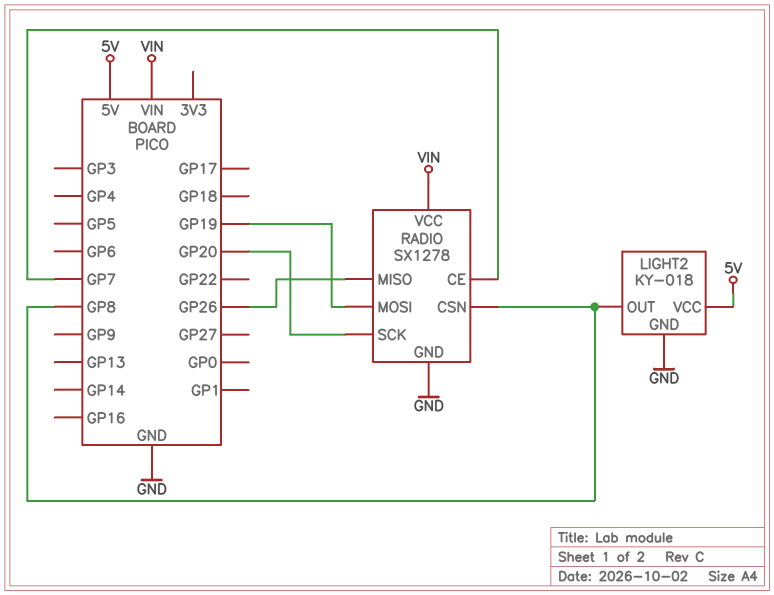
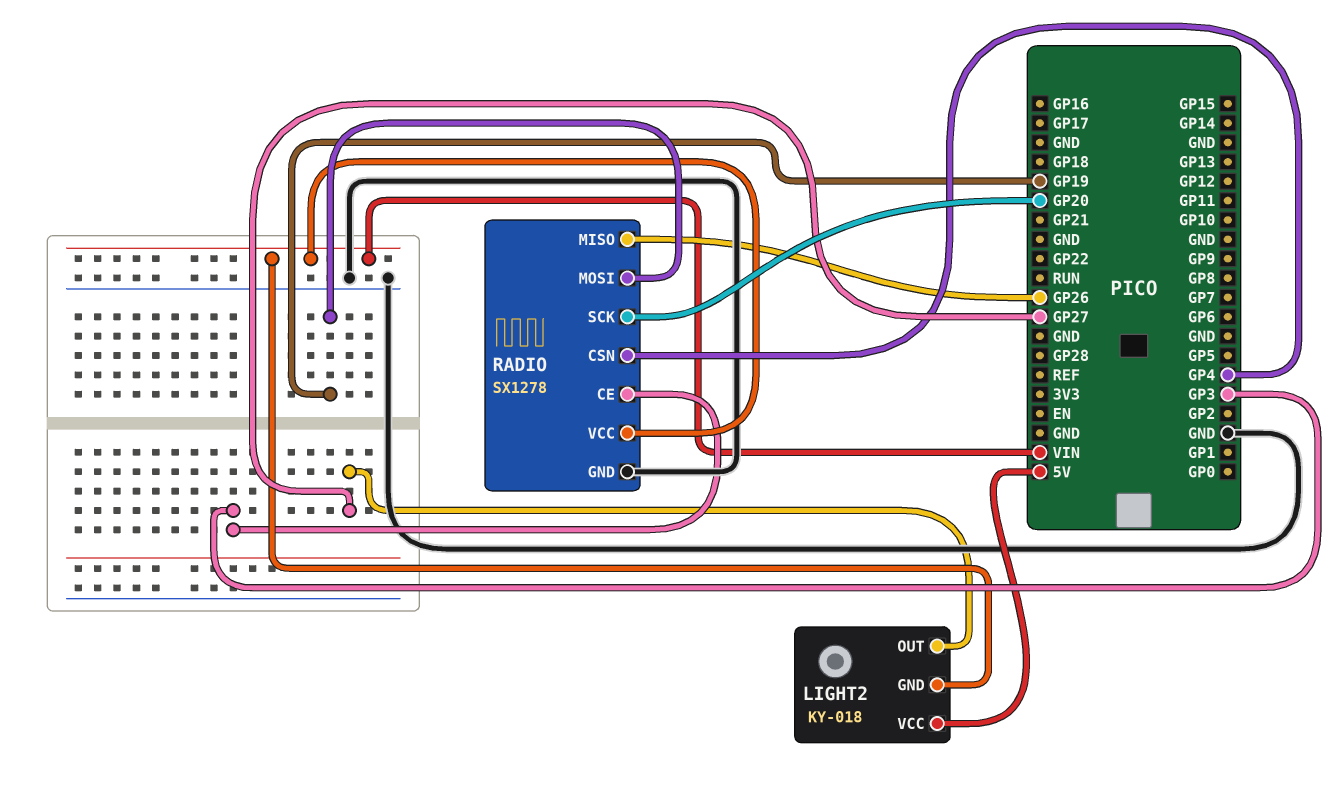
LIGHT2 pin GND: GND -> VIN
LIGHT2 pin OUT: GP8 -> GP27
RADIO pin CE: GP7 -> GP3
RADIO pin CSN: GP8 -> GP4

